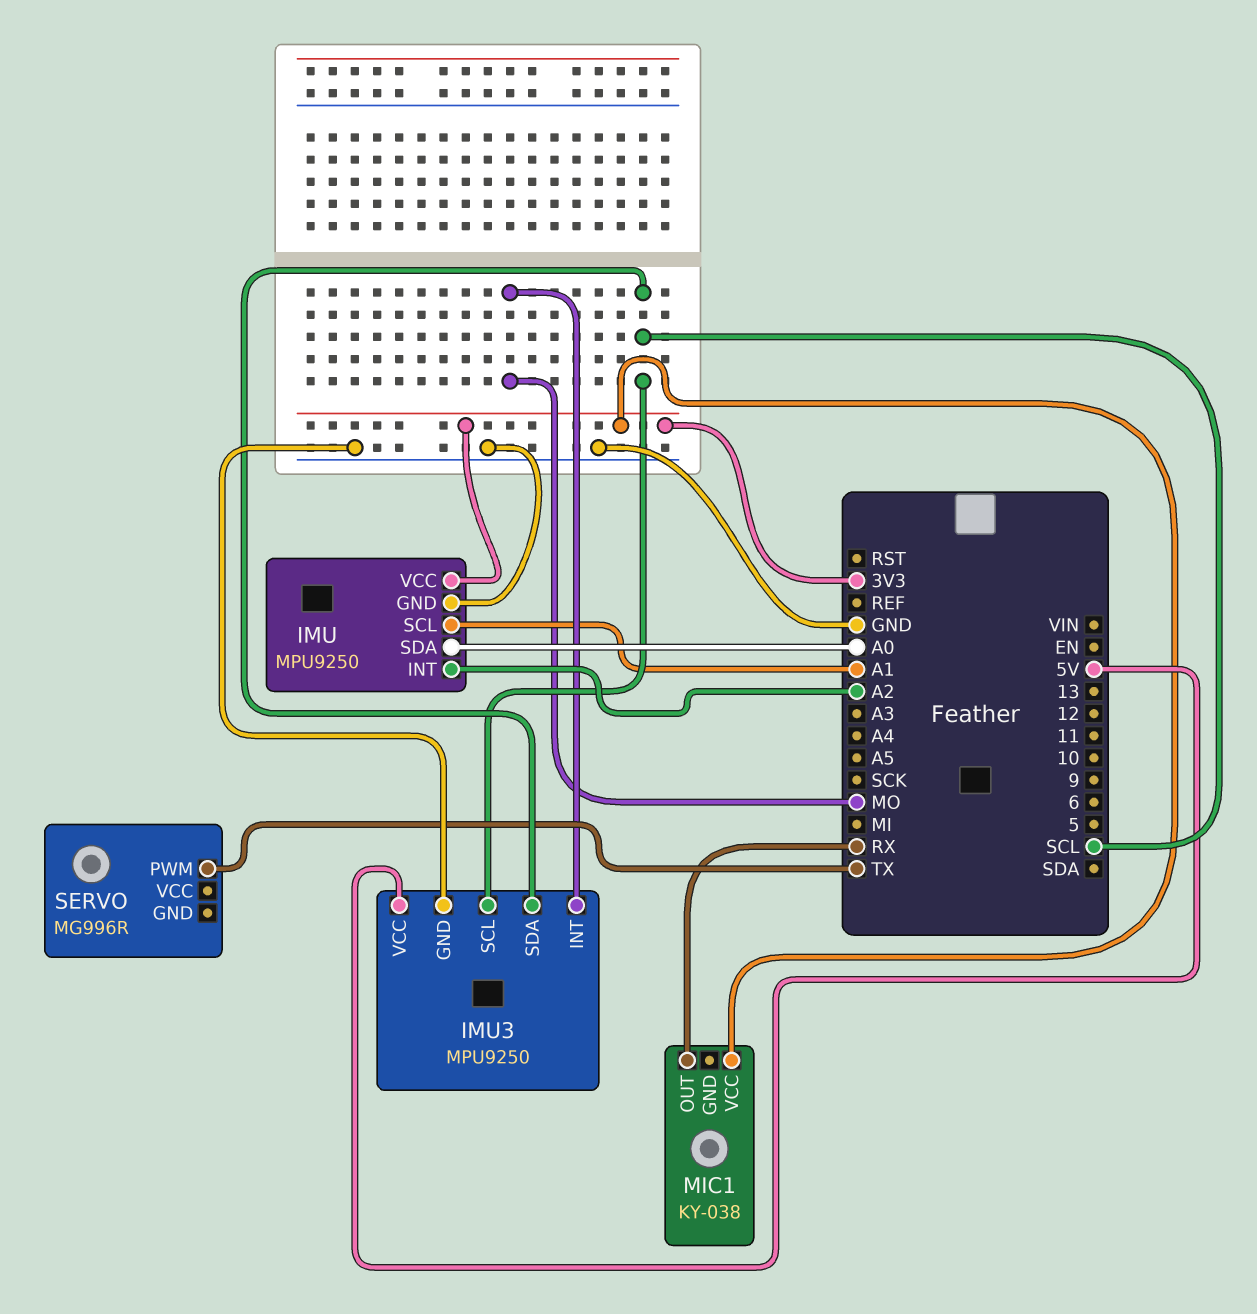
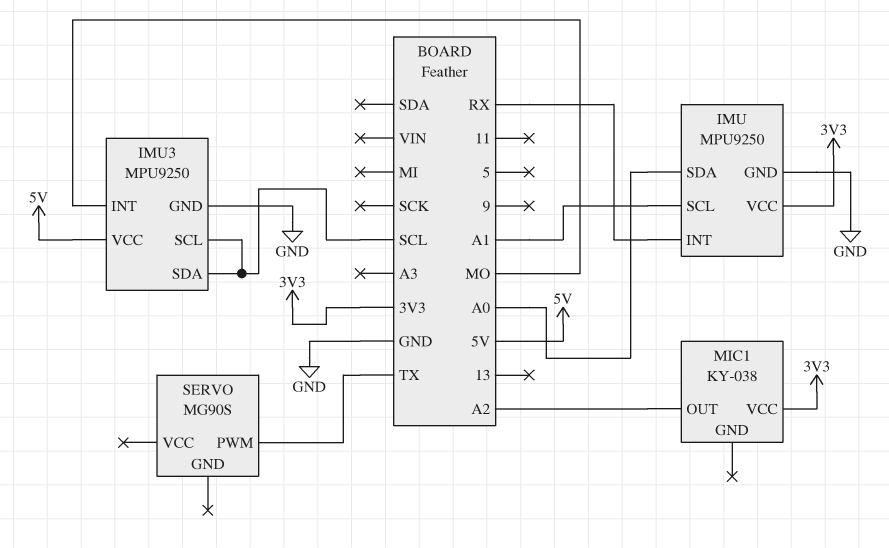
IMU pin INT: A2 -> RX
MIC1 pin OUT: RX -> A2
SERVO: MG996R -> MG90S

